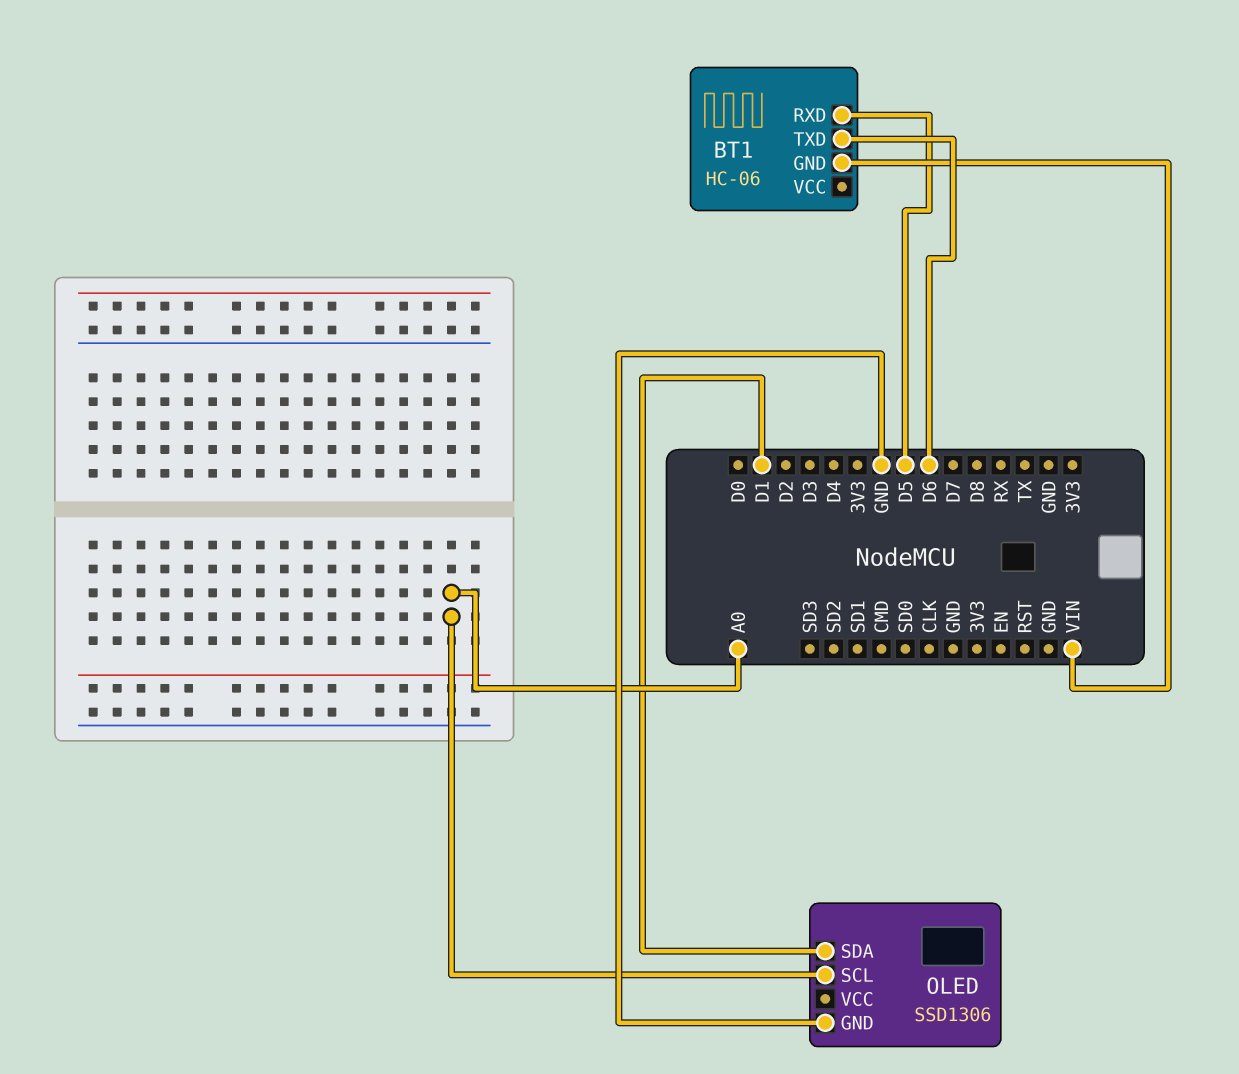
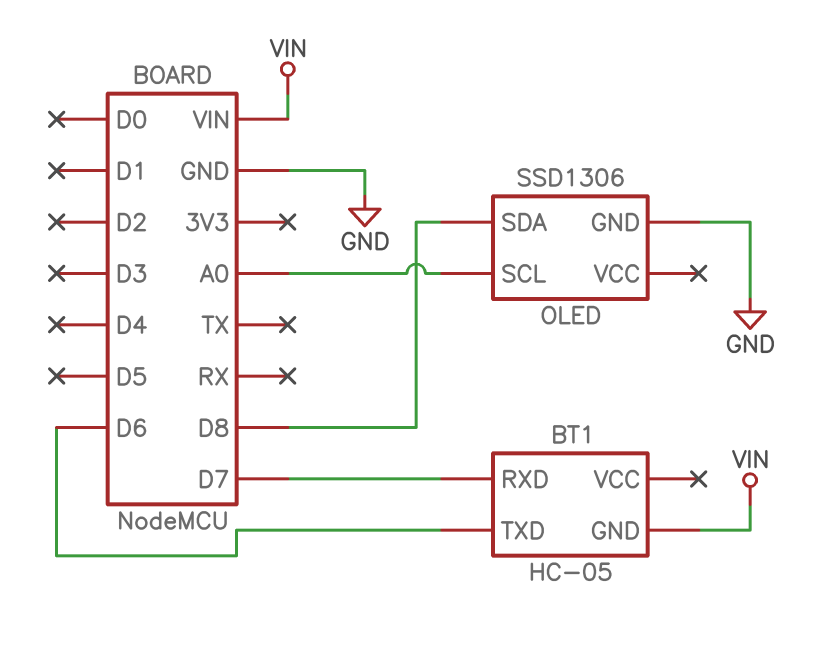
BT1: HC-06 -> HC-05
BT1 pin RXD: D5 -> D7
OLED pin SDA: D1 -> D8

